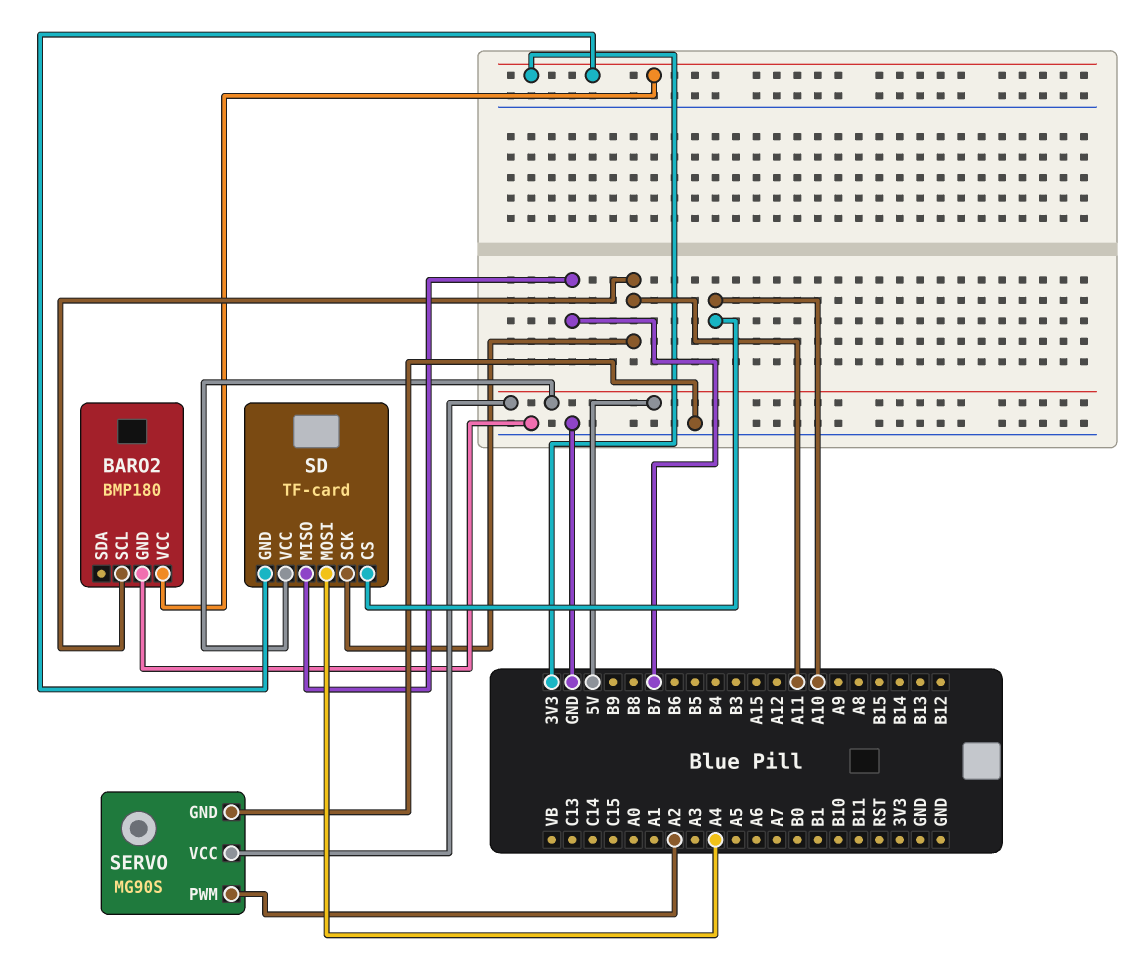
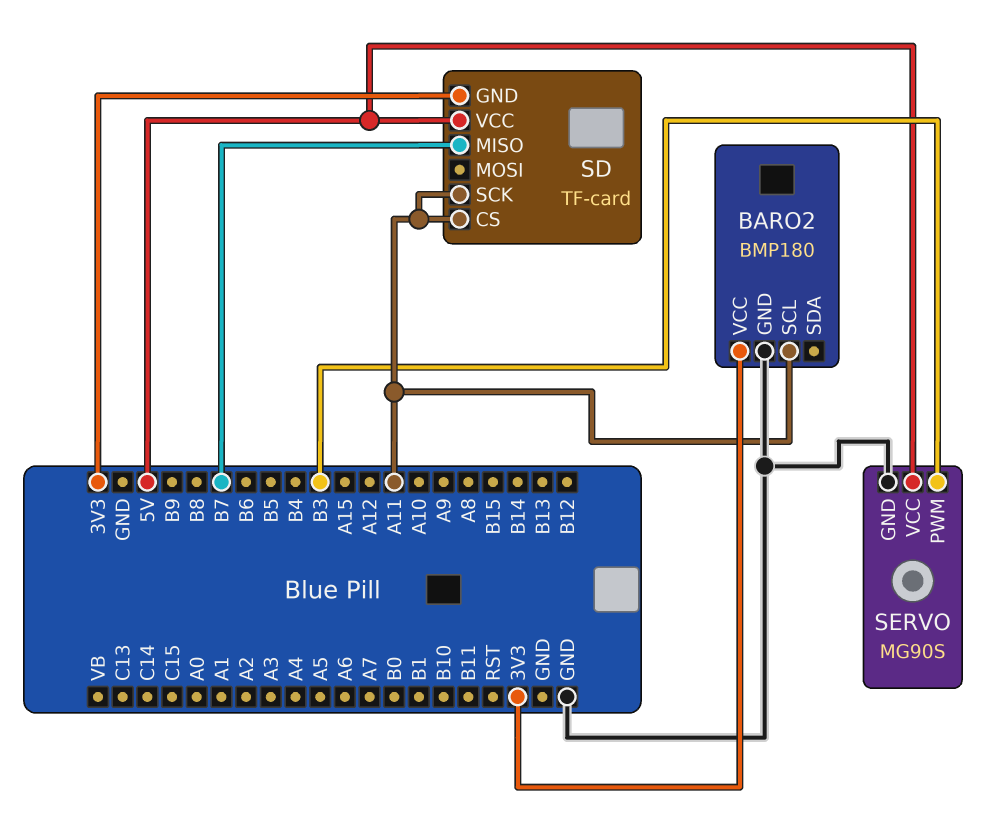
SD pin CS: A10 -> A11
SD pin MOSI: A4 -> none
SERVO pin PWM: A2 -> B3

